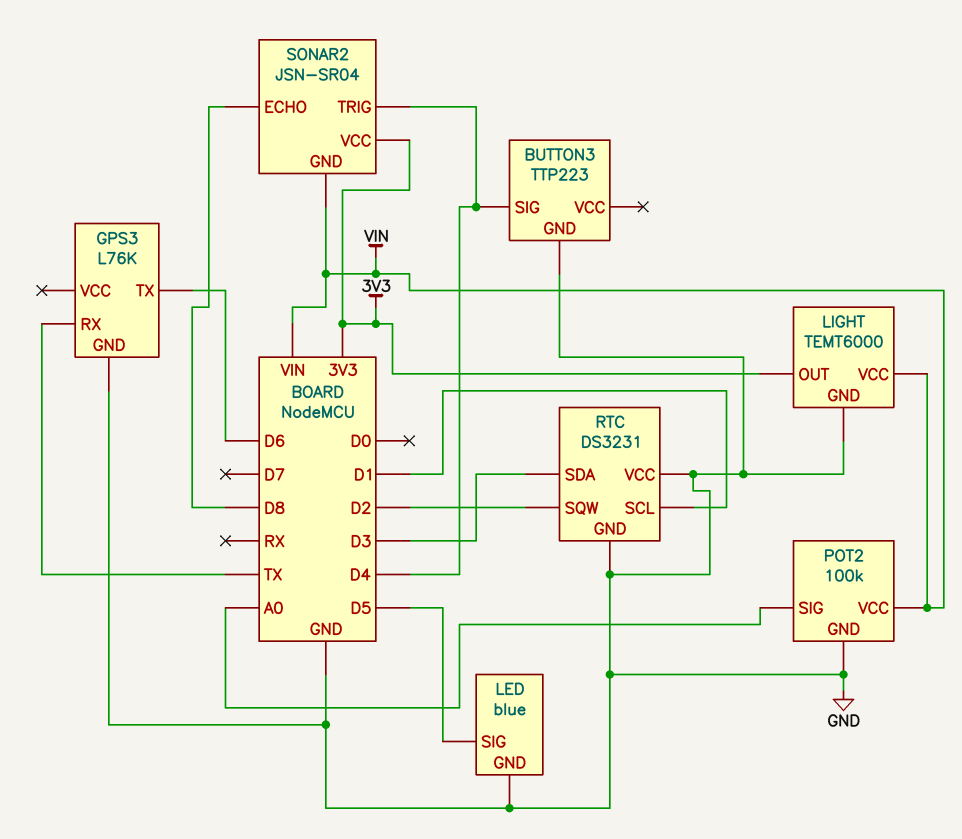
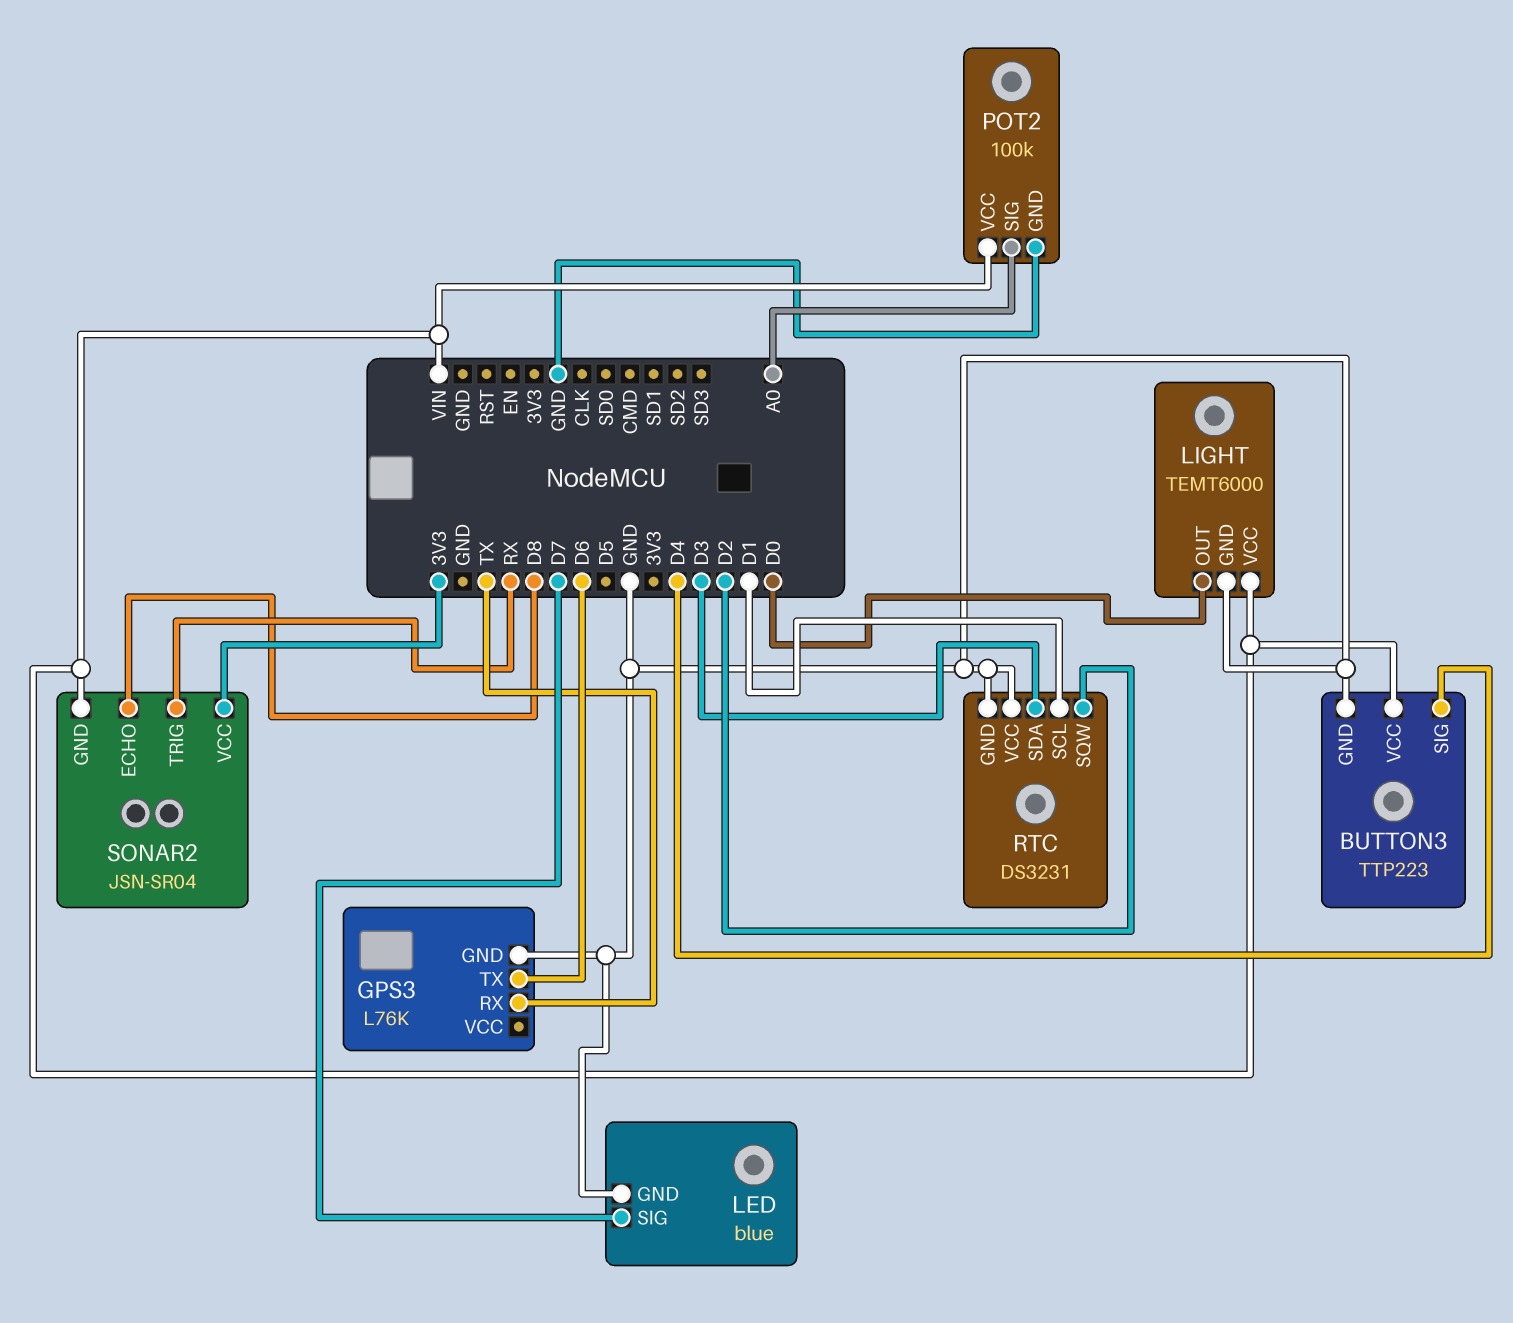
BUTTON3 pin VCC: none -> VIN
LED pin SIG: D5 -> D7
LIGHT pin OUT: 3V3 -> D0
SONAR2 pin TRIG: D4 -> RX

